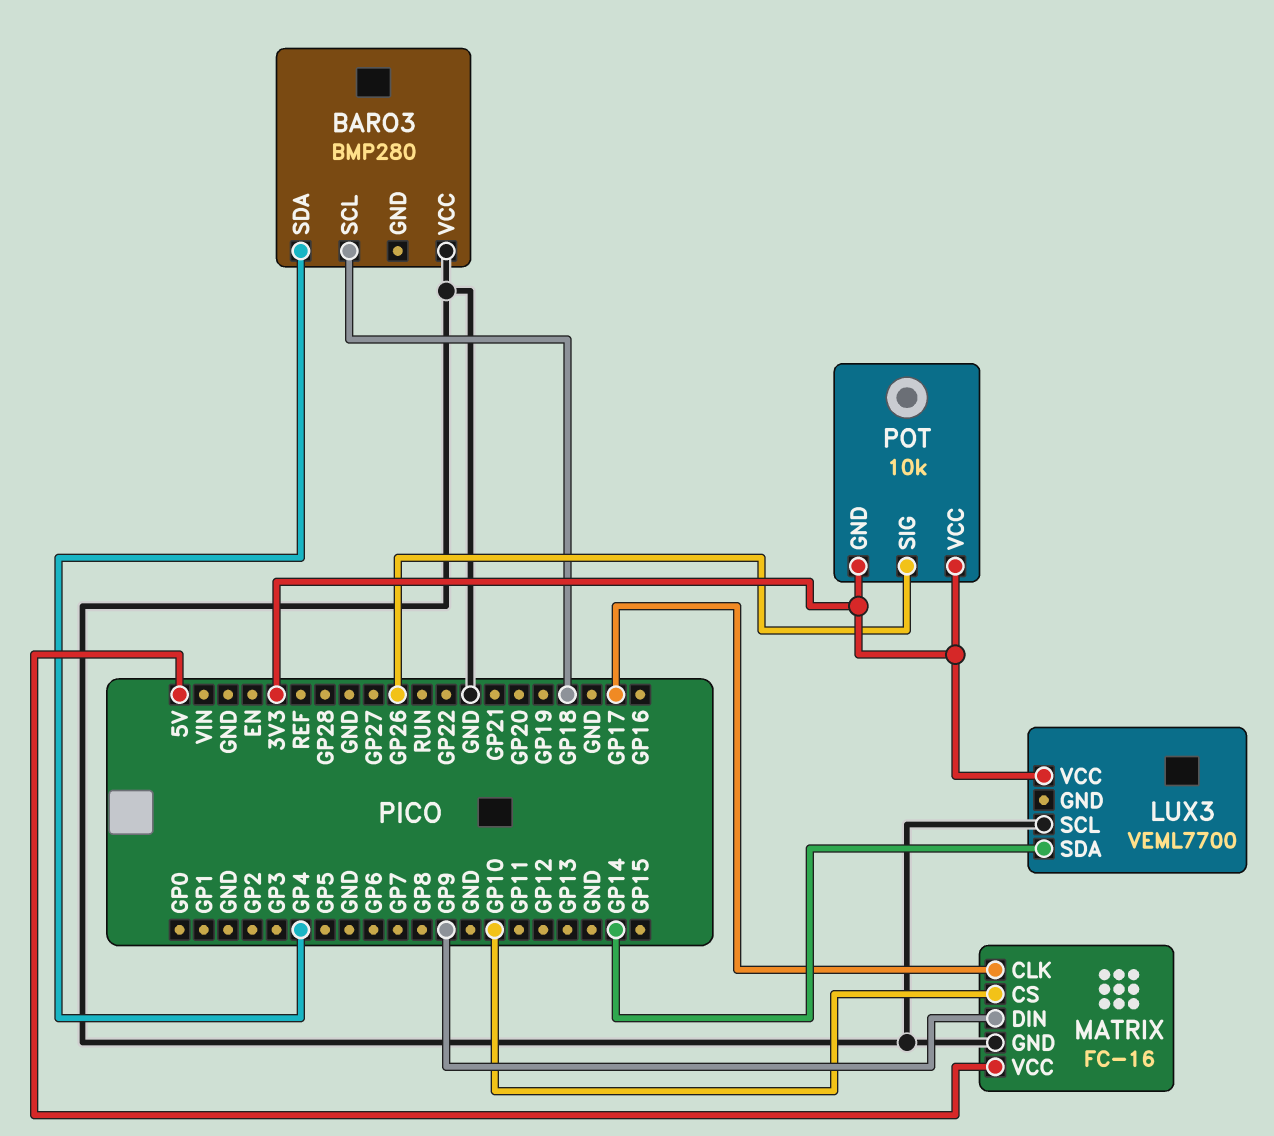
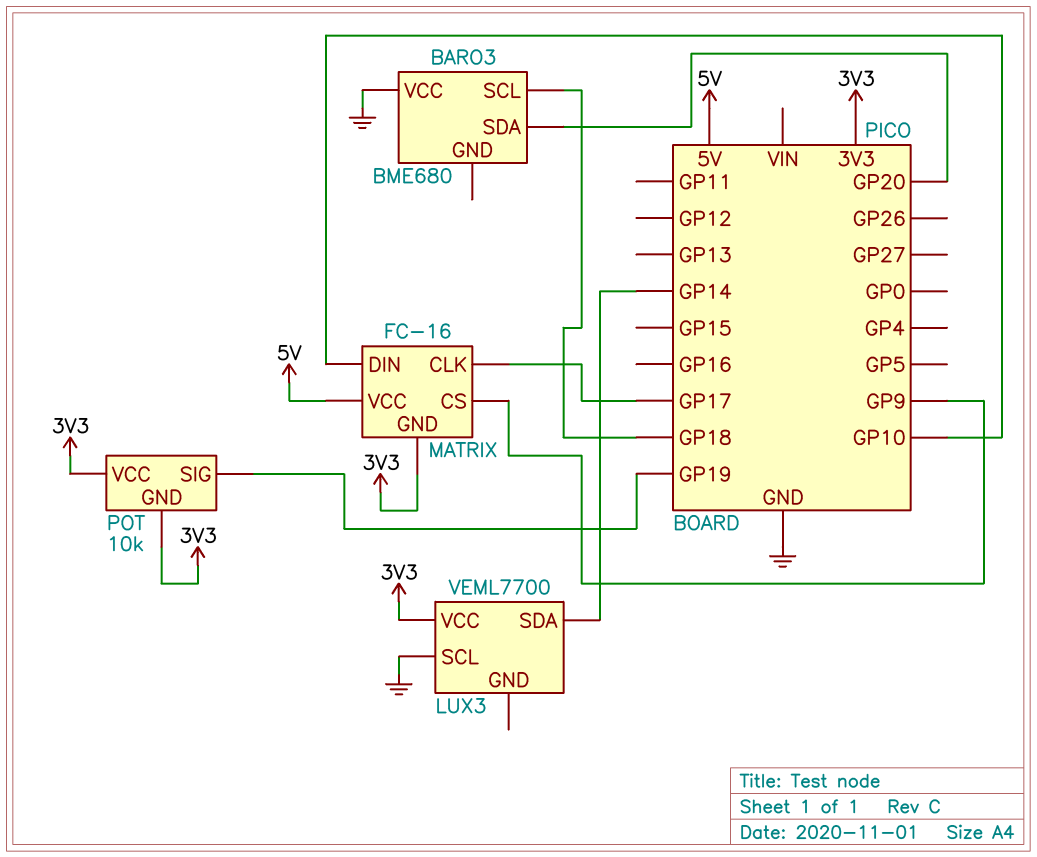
BARO3: BMP280 -> BME680
BARO3 pin SDA: GP4 -> GP20
MATRIX pin CS: GP10 -> GP9
MATRIX pin DIN: GP9 -> GP10
MATRIX pin GND: GND -> 3V3
POT pin SIG: GP26 -> GP19

